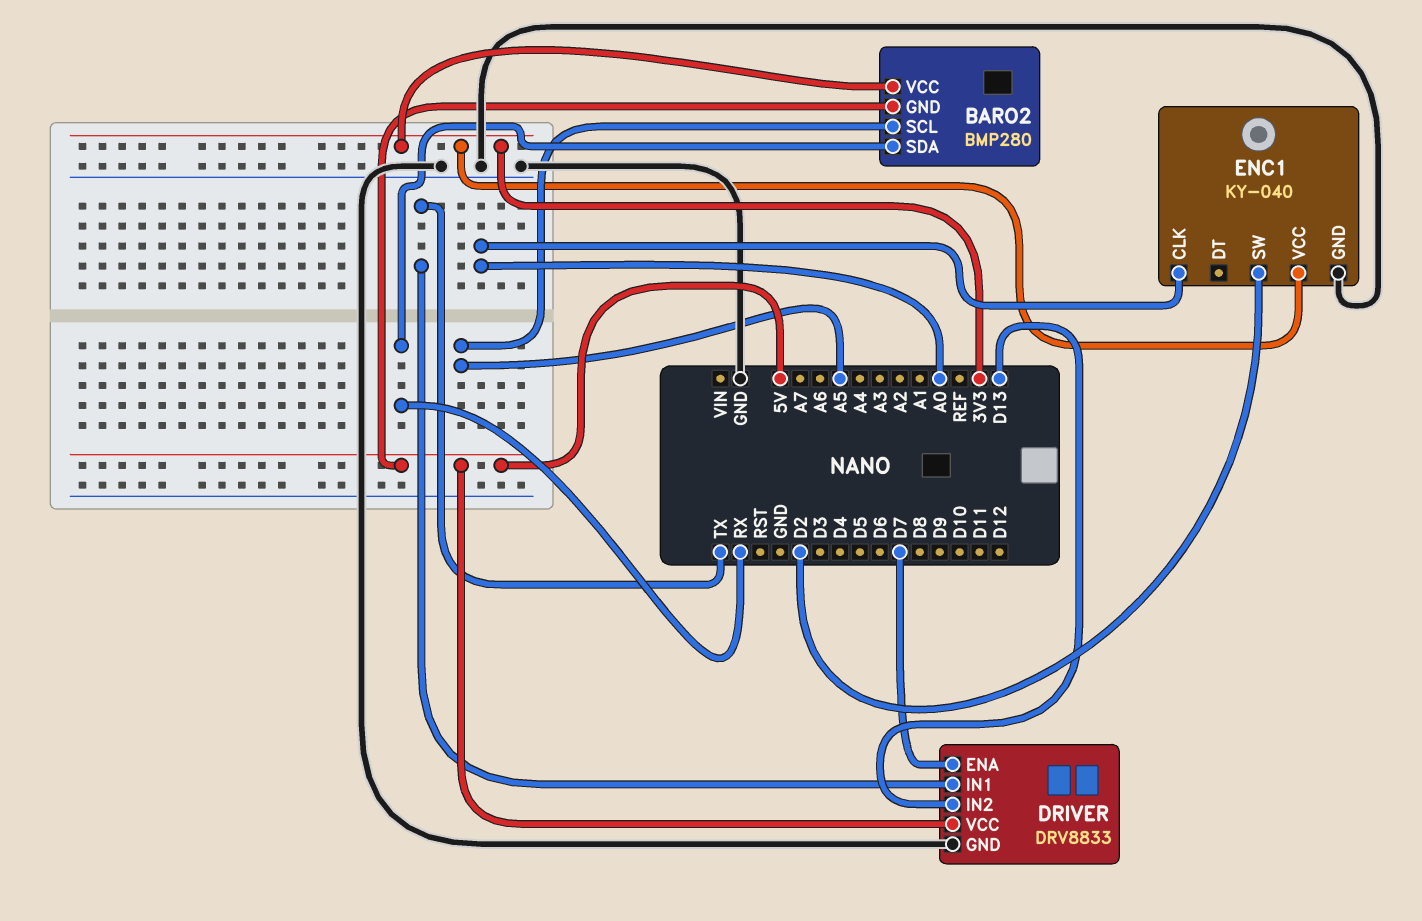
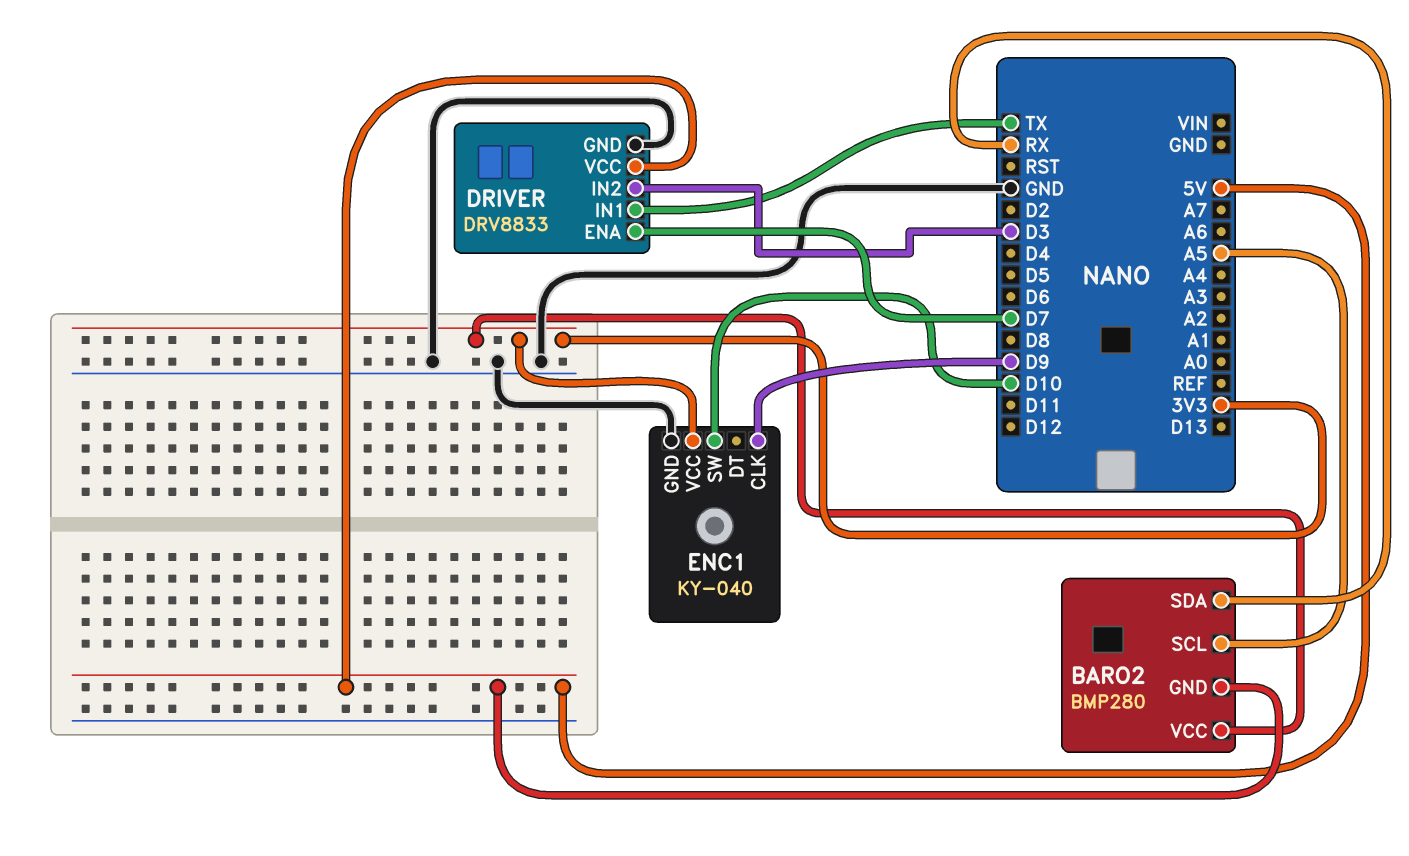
DRIVER pin IN2: D13 -> D3
ENC1 pin CLK: A0 -> D9
ENC1 pin SW: D2 -> D10

